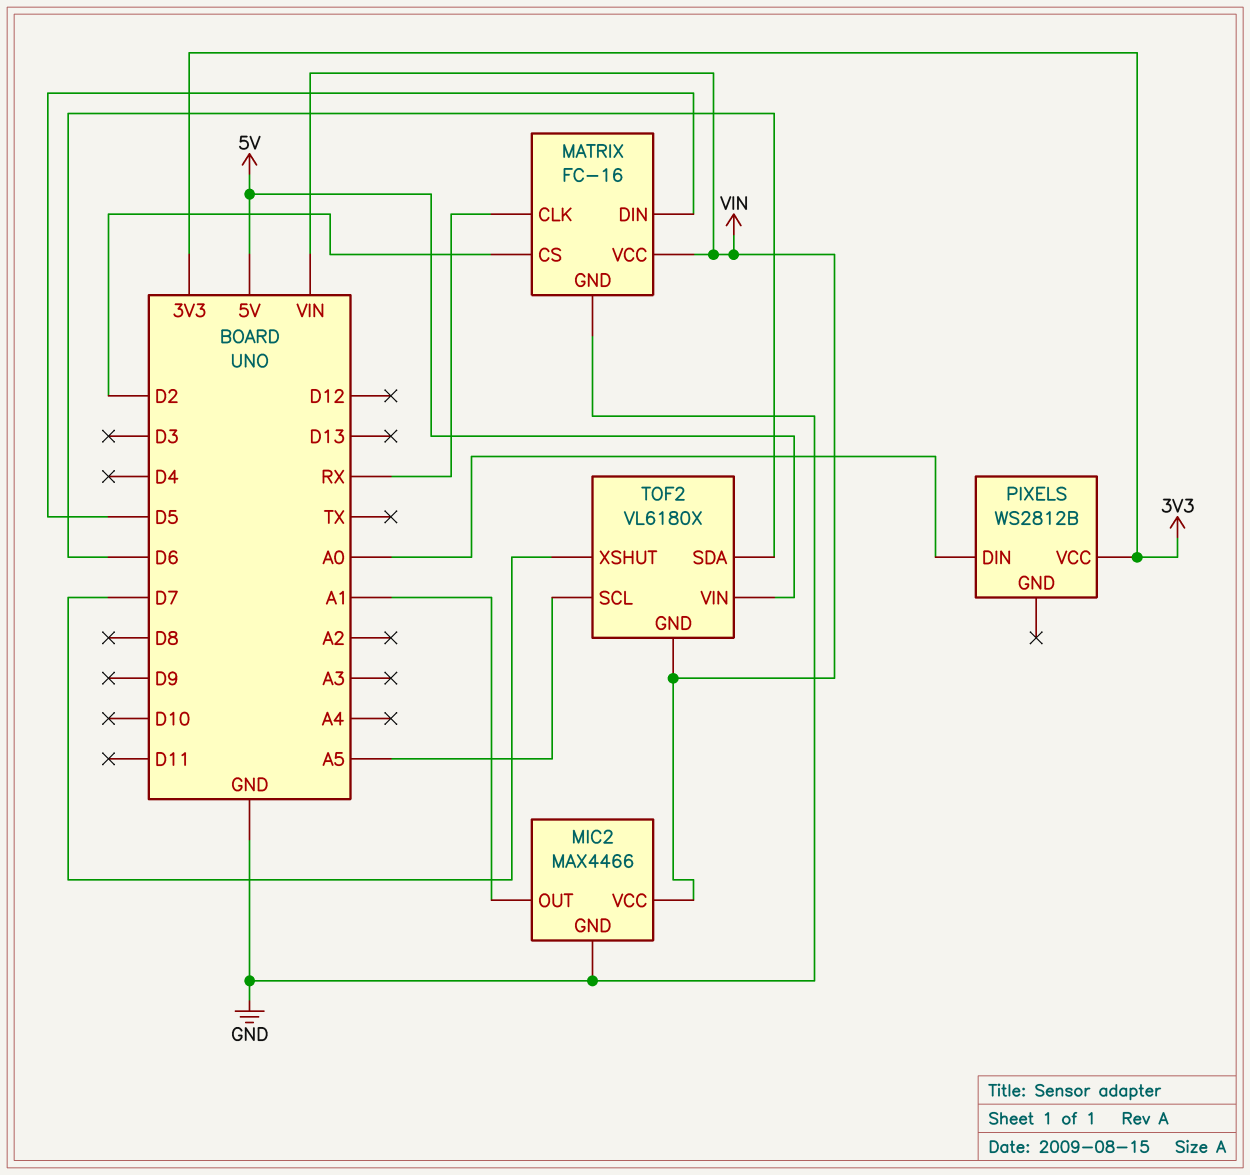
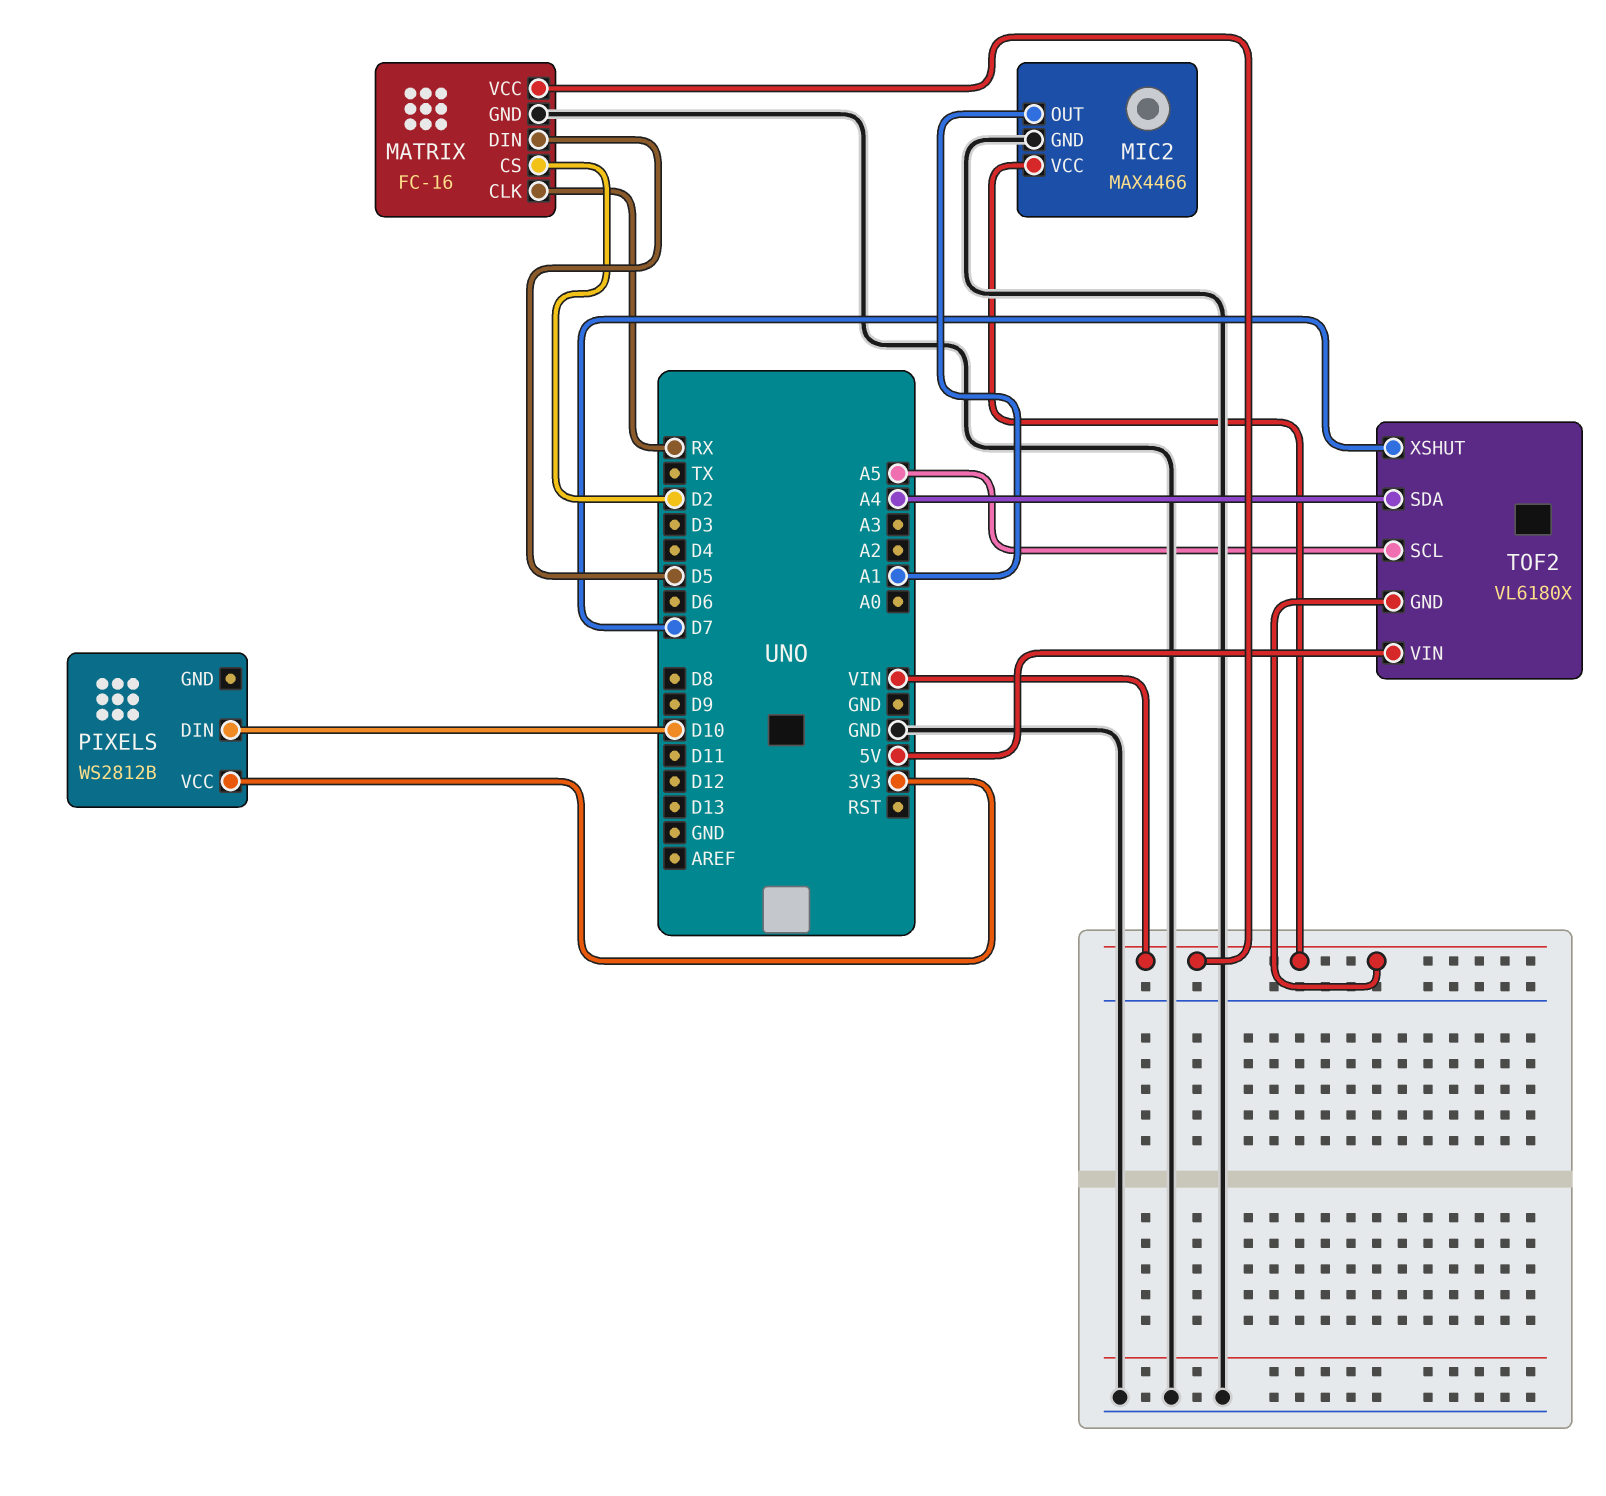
PIXELS pin DIN: A0 -> D10
TOF2 pin SDA: D6 -> A4

